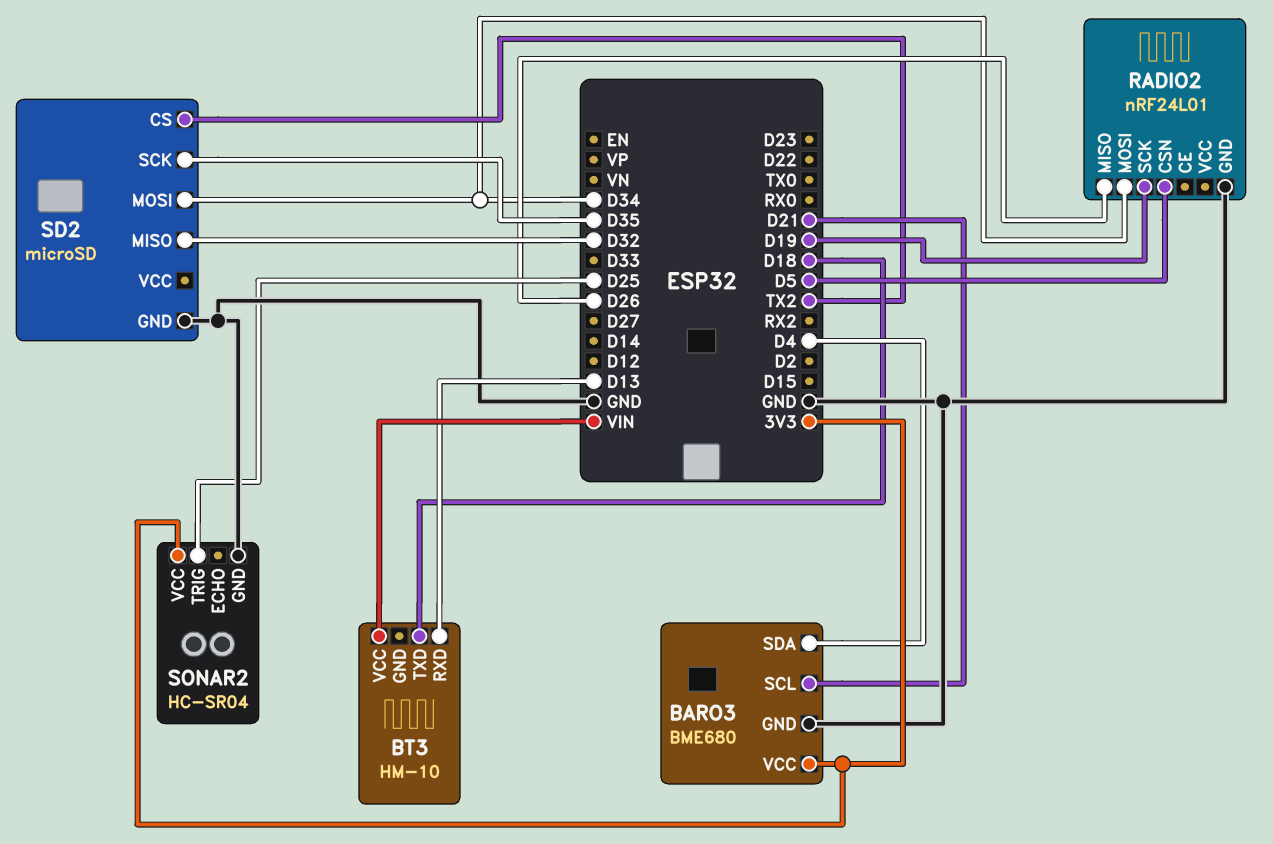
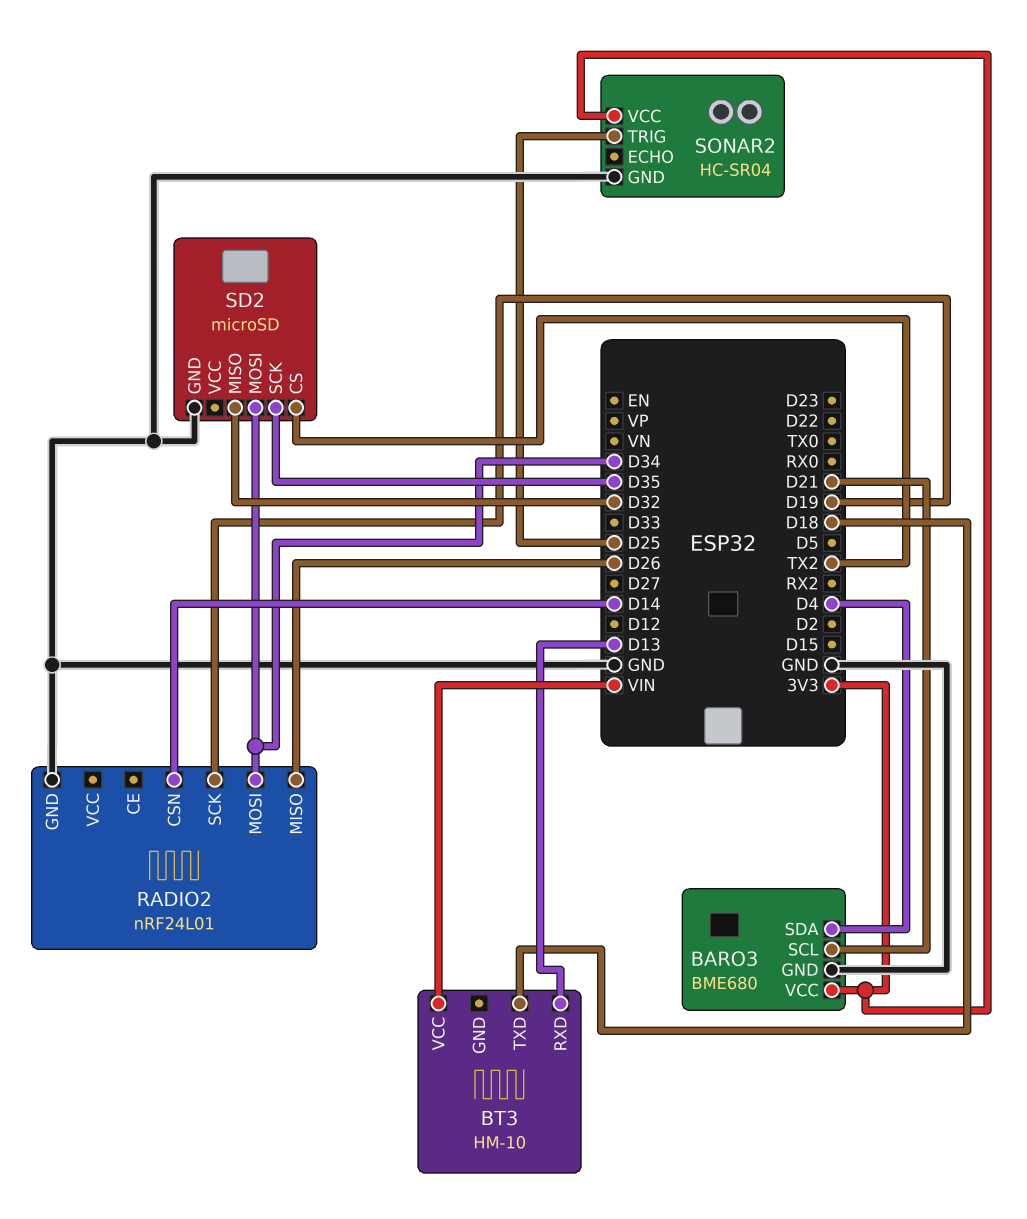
RADIO2 pin CSN: D5 -> D14

